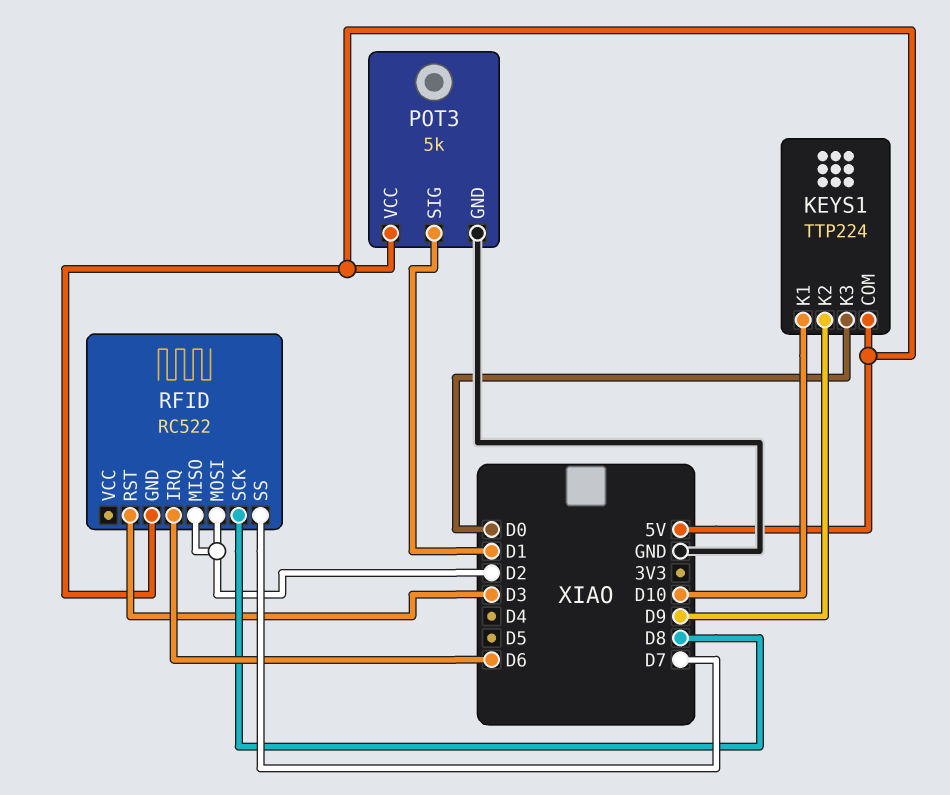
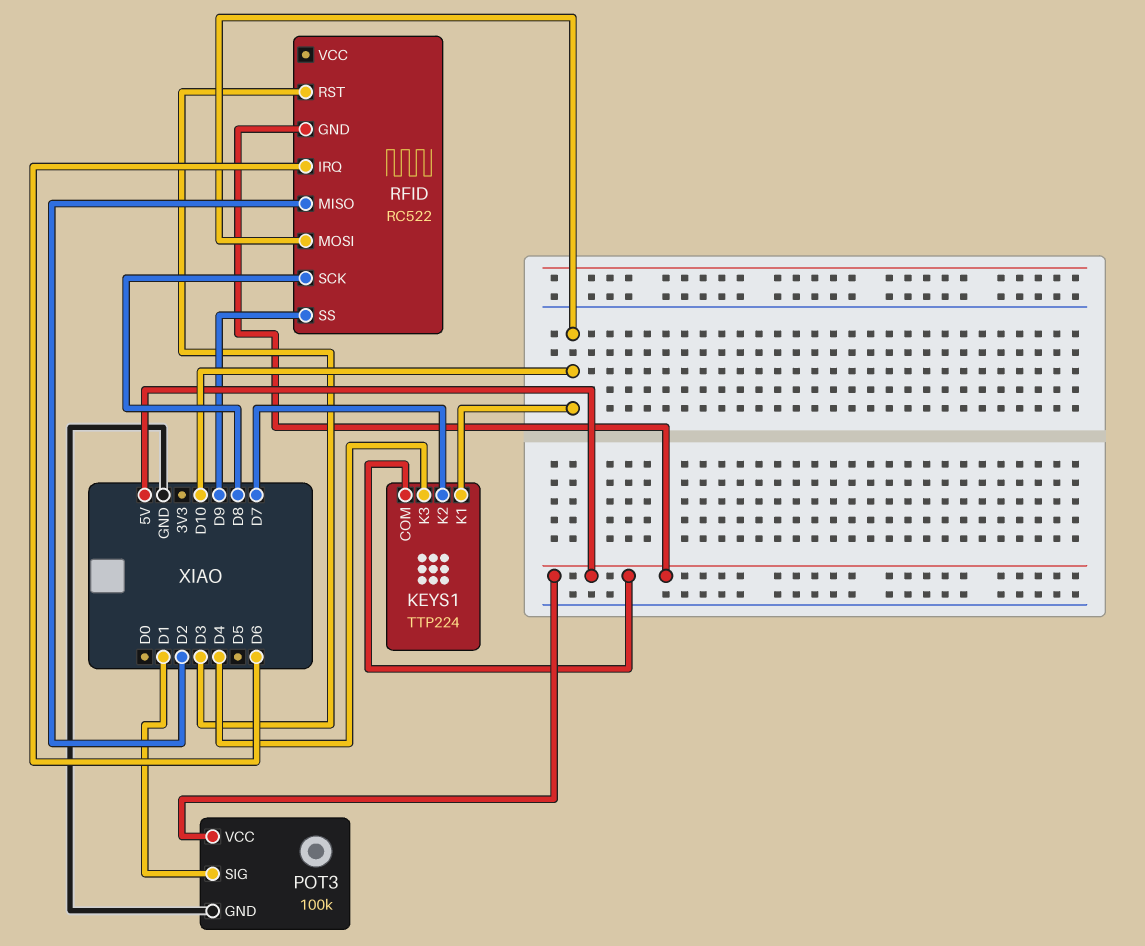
KEYS1 pin K2: D9 -> D7
KEYS1 pin K3: D0 -> D4
POT3: 5k -> 100k
RFID pin MOSI: D2 -> D10
RFID pin SS: D7 -> D9

